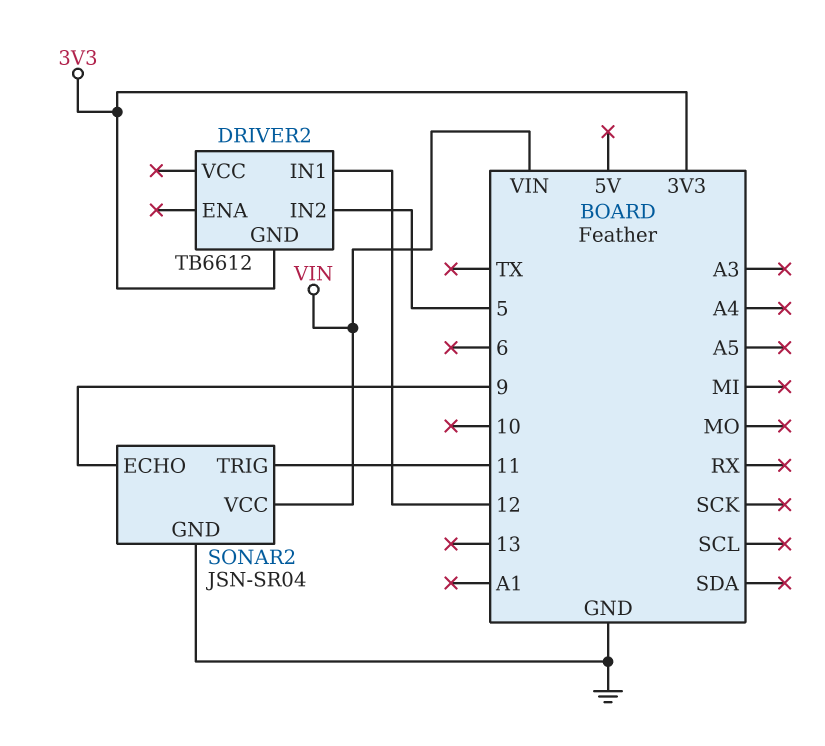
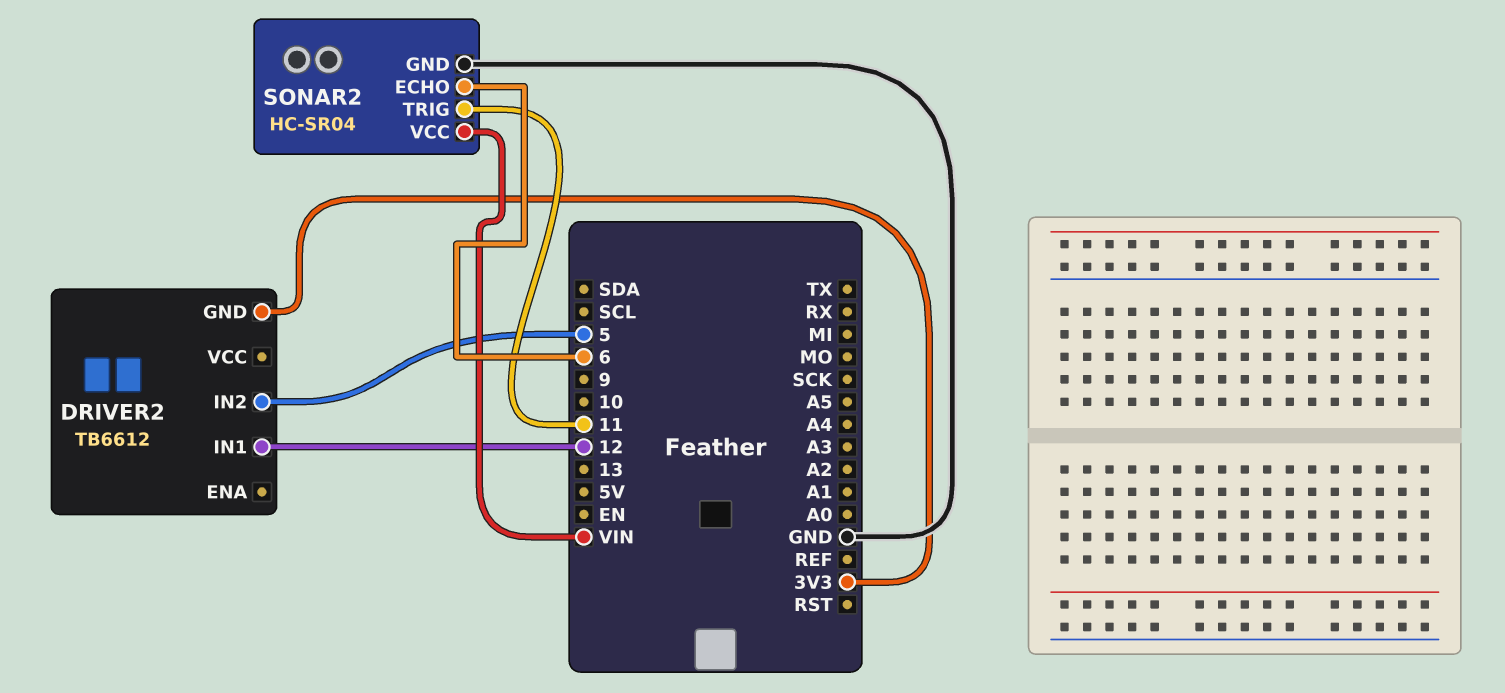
SONAR2: JSN-SR04 -> HC-SR04
SONAR2 pin ECHO: 9 -> 6

